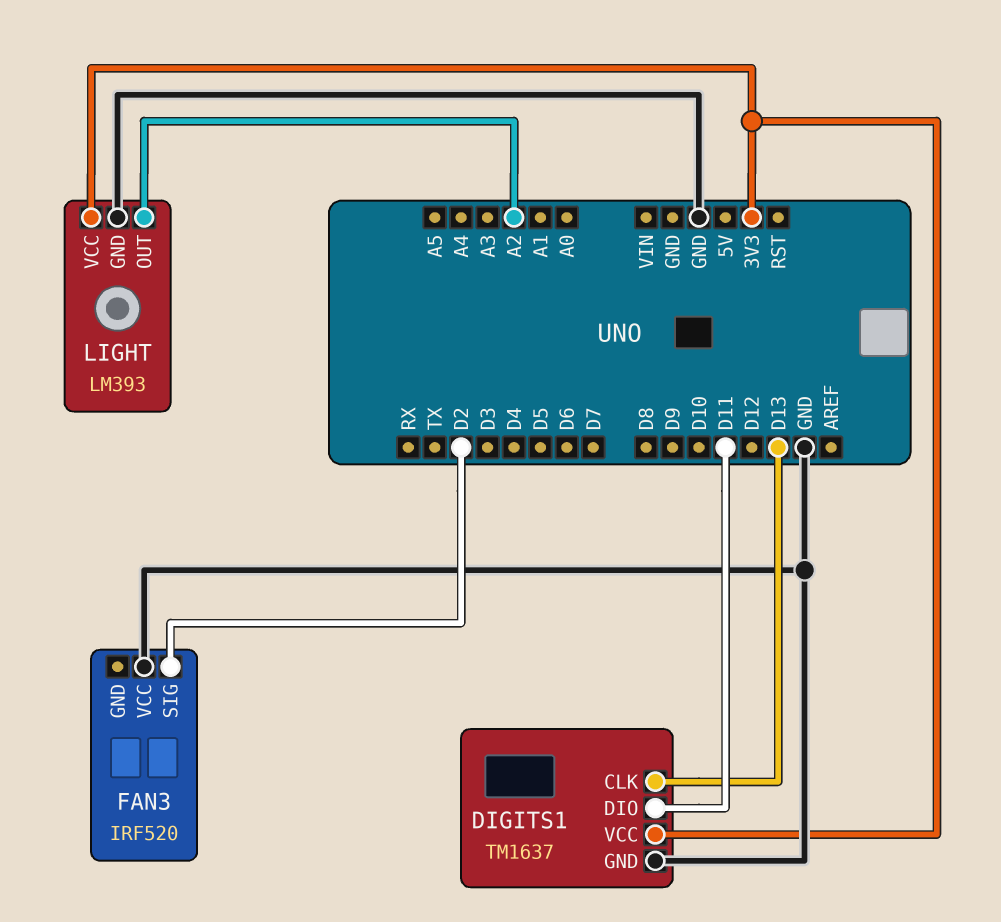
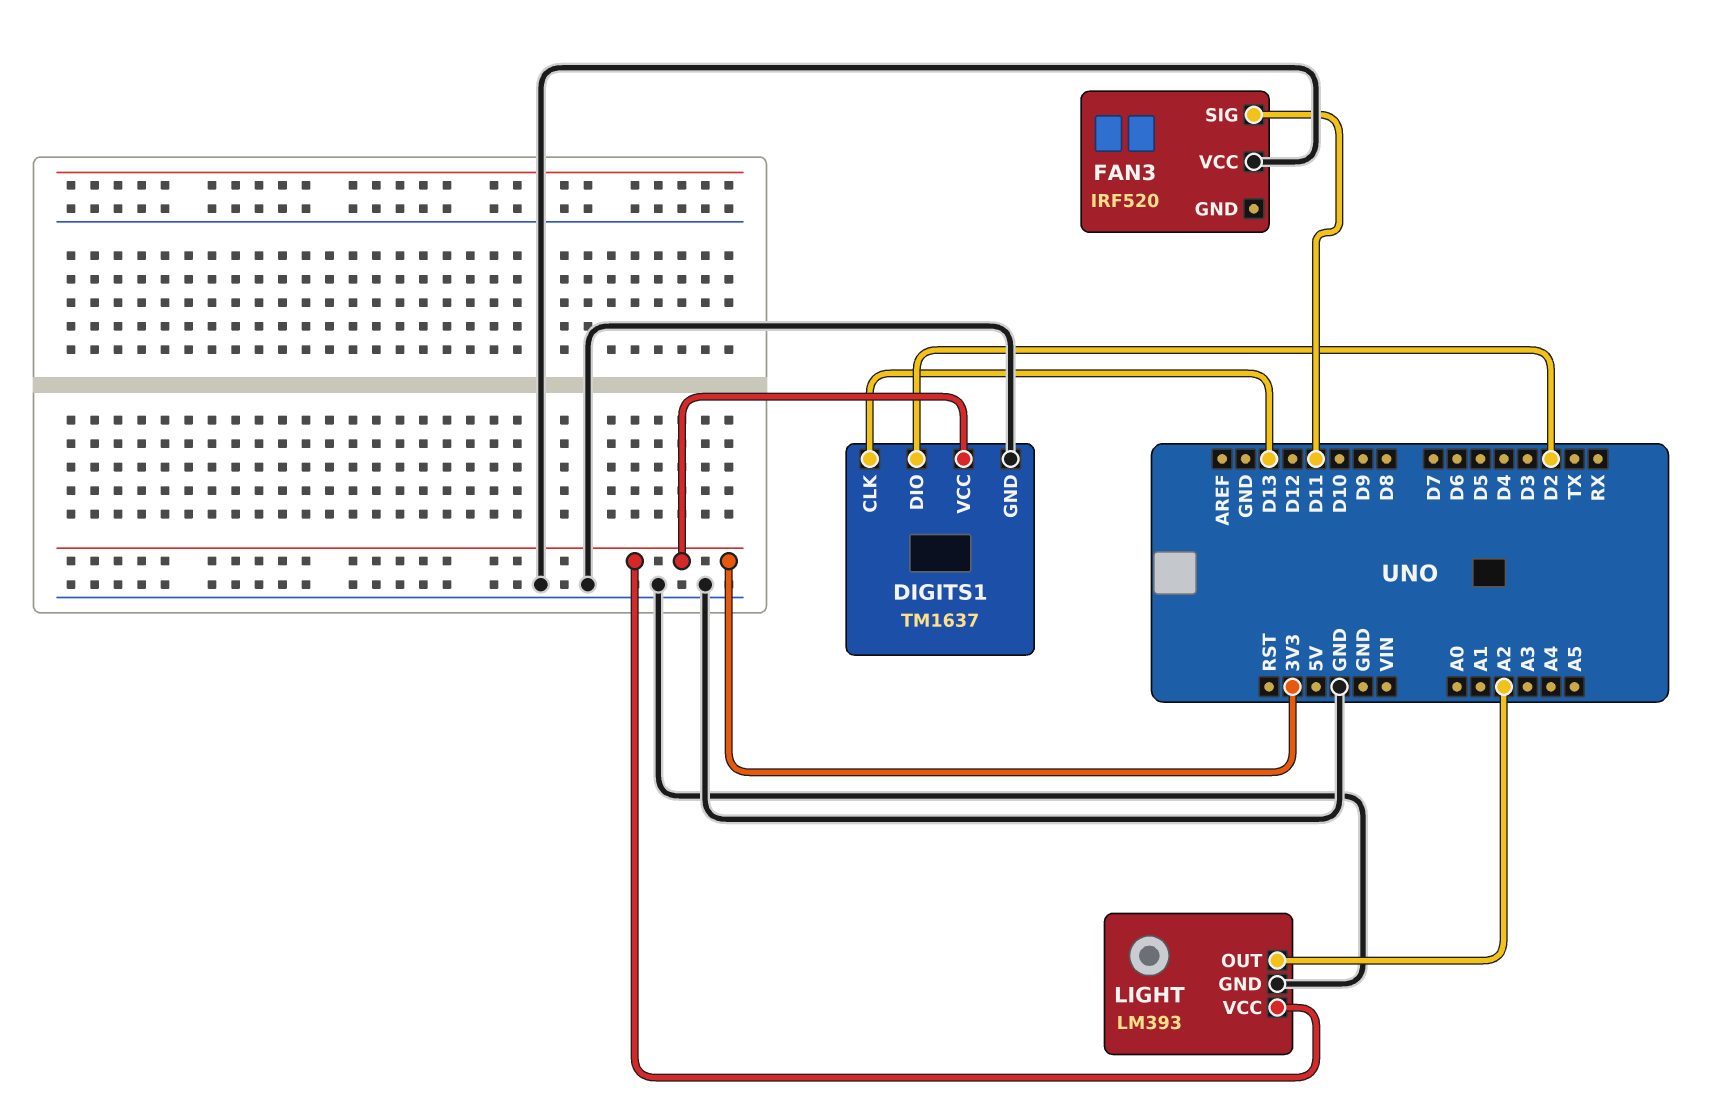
DIGITS1 pin DIO: D11 -> D2
FAN3 pin SIG: D2 -> D11

